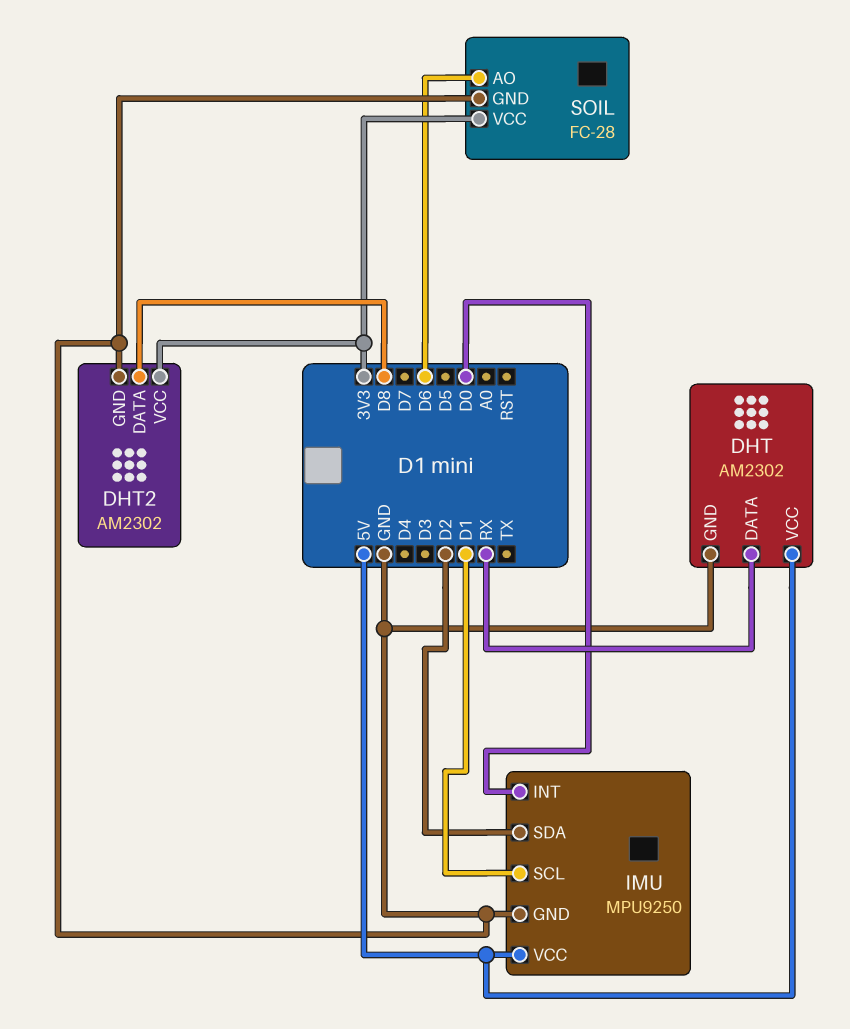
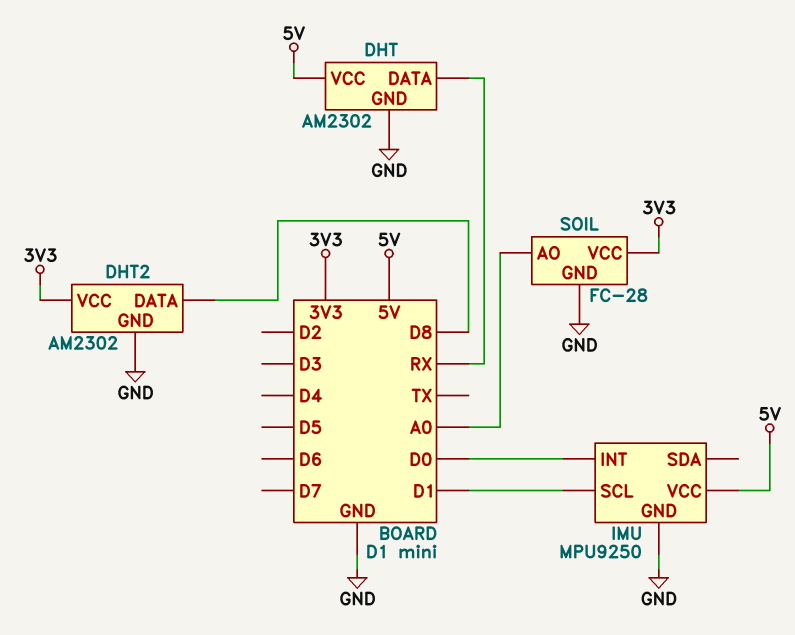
IMU pin SDA: D2 -> none
SOIL pin AO: D6 -> A0

